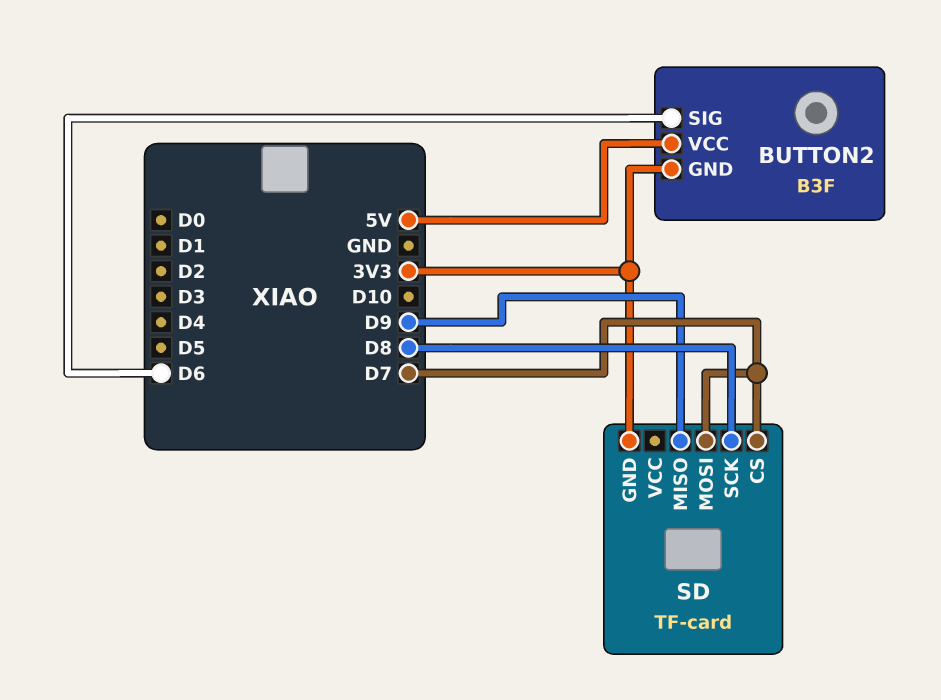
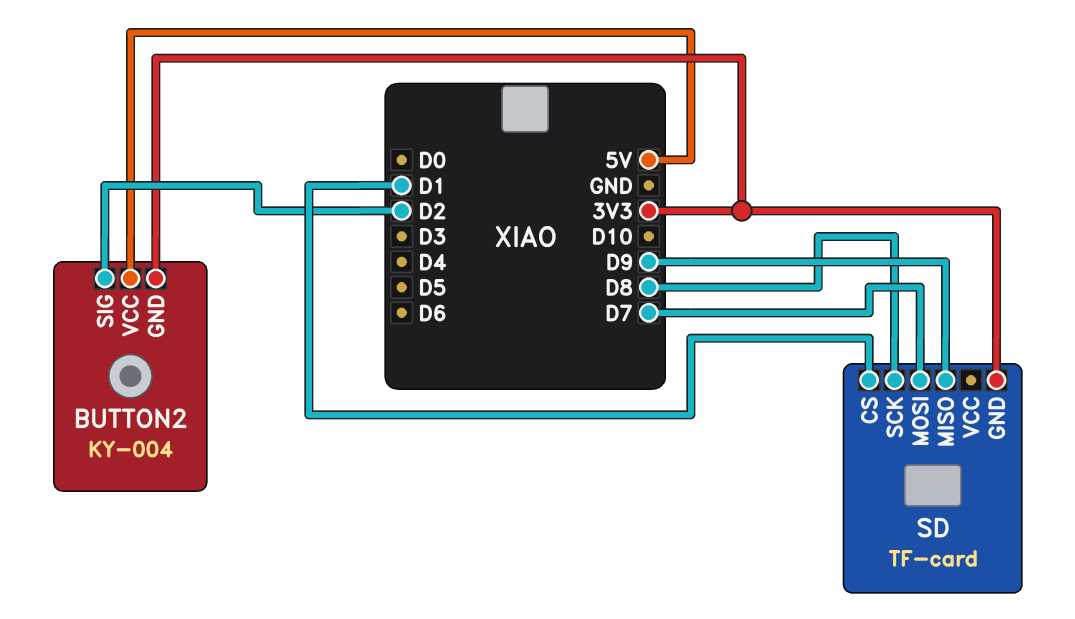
BUTTON2: B3F -> KY-004
BUTTON2 pin SIG: D6 -> D2
SD pin CS: D7 -> D1

